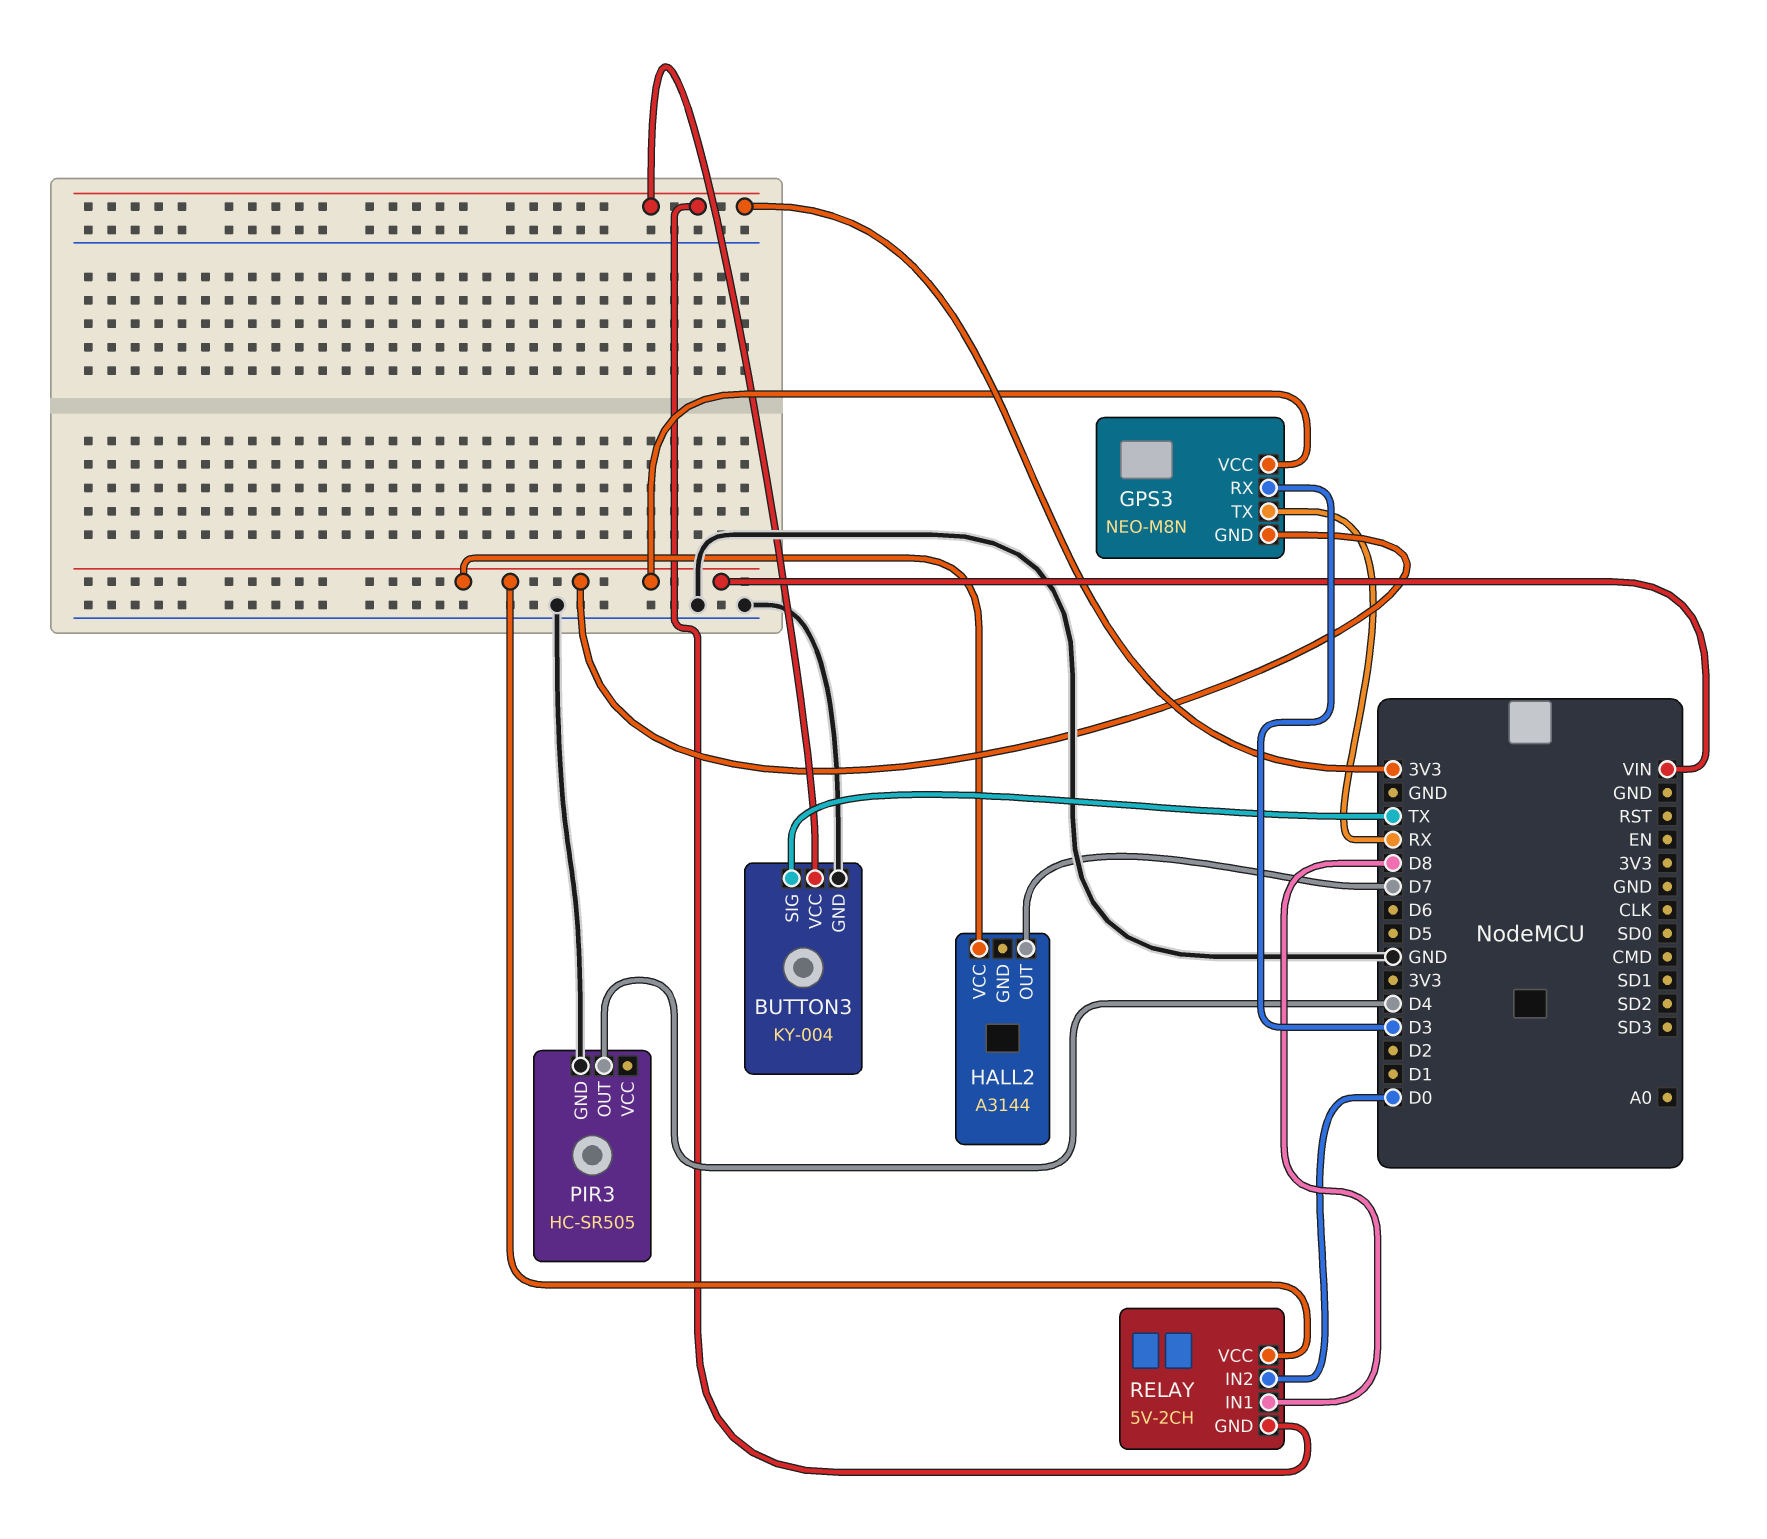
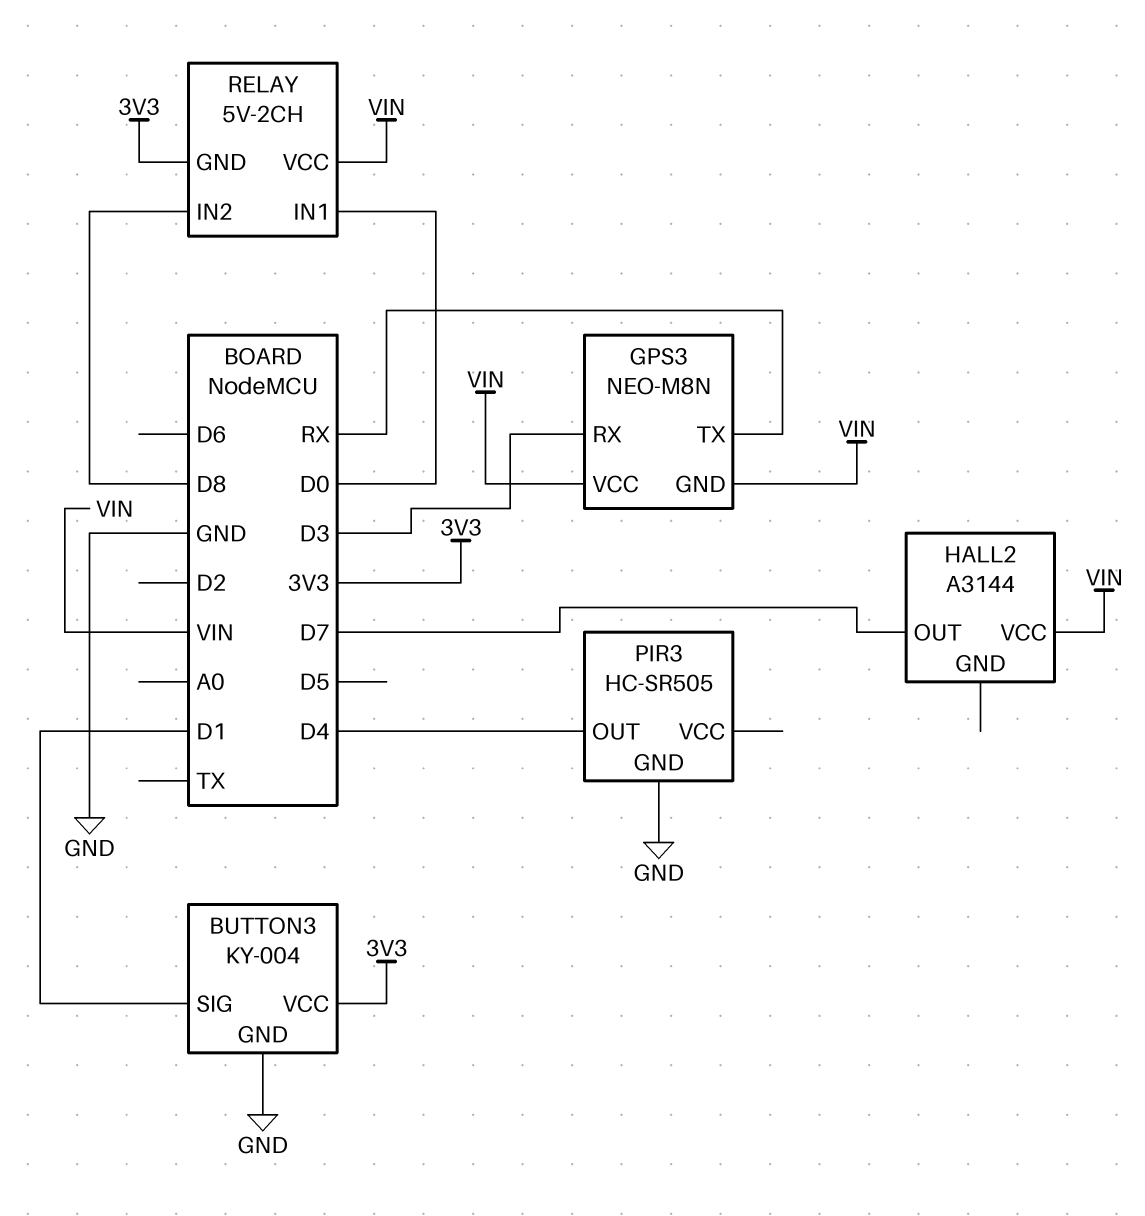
BUTTON3 pin SIG: TX -> D1
RELAY pin IN1: D8 -> D0
RELAY pin IN2: D0 -> D8

